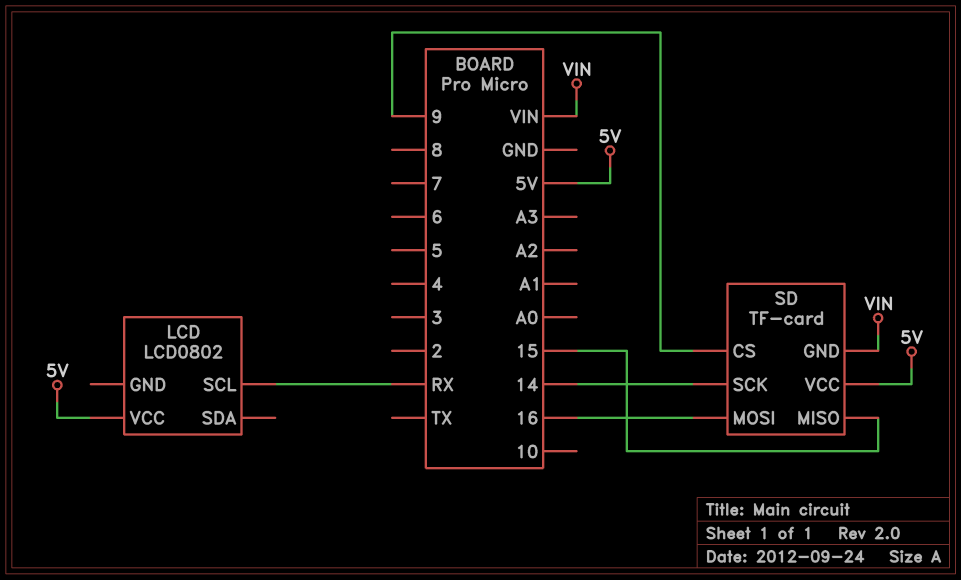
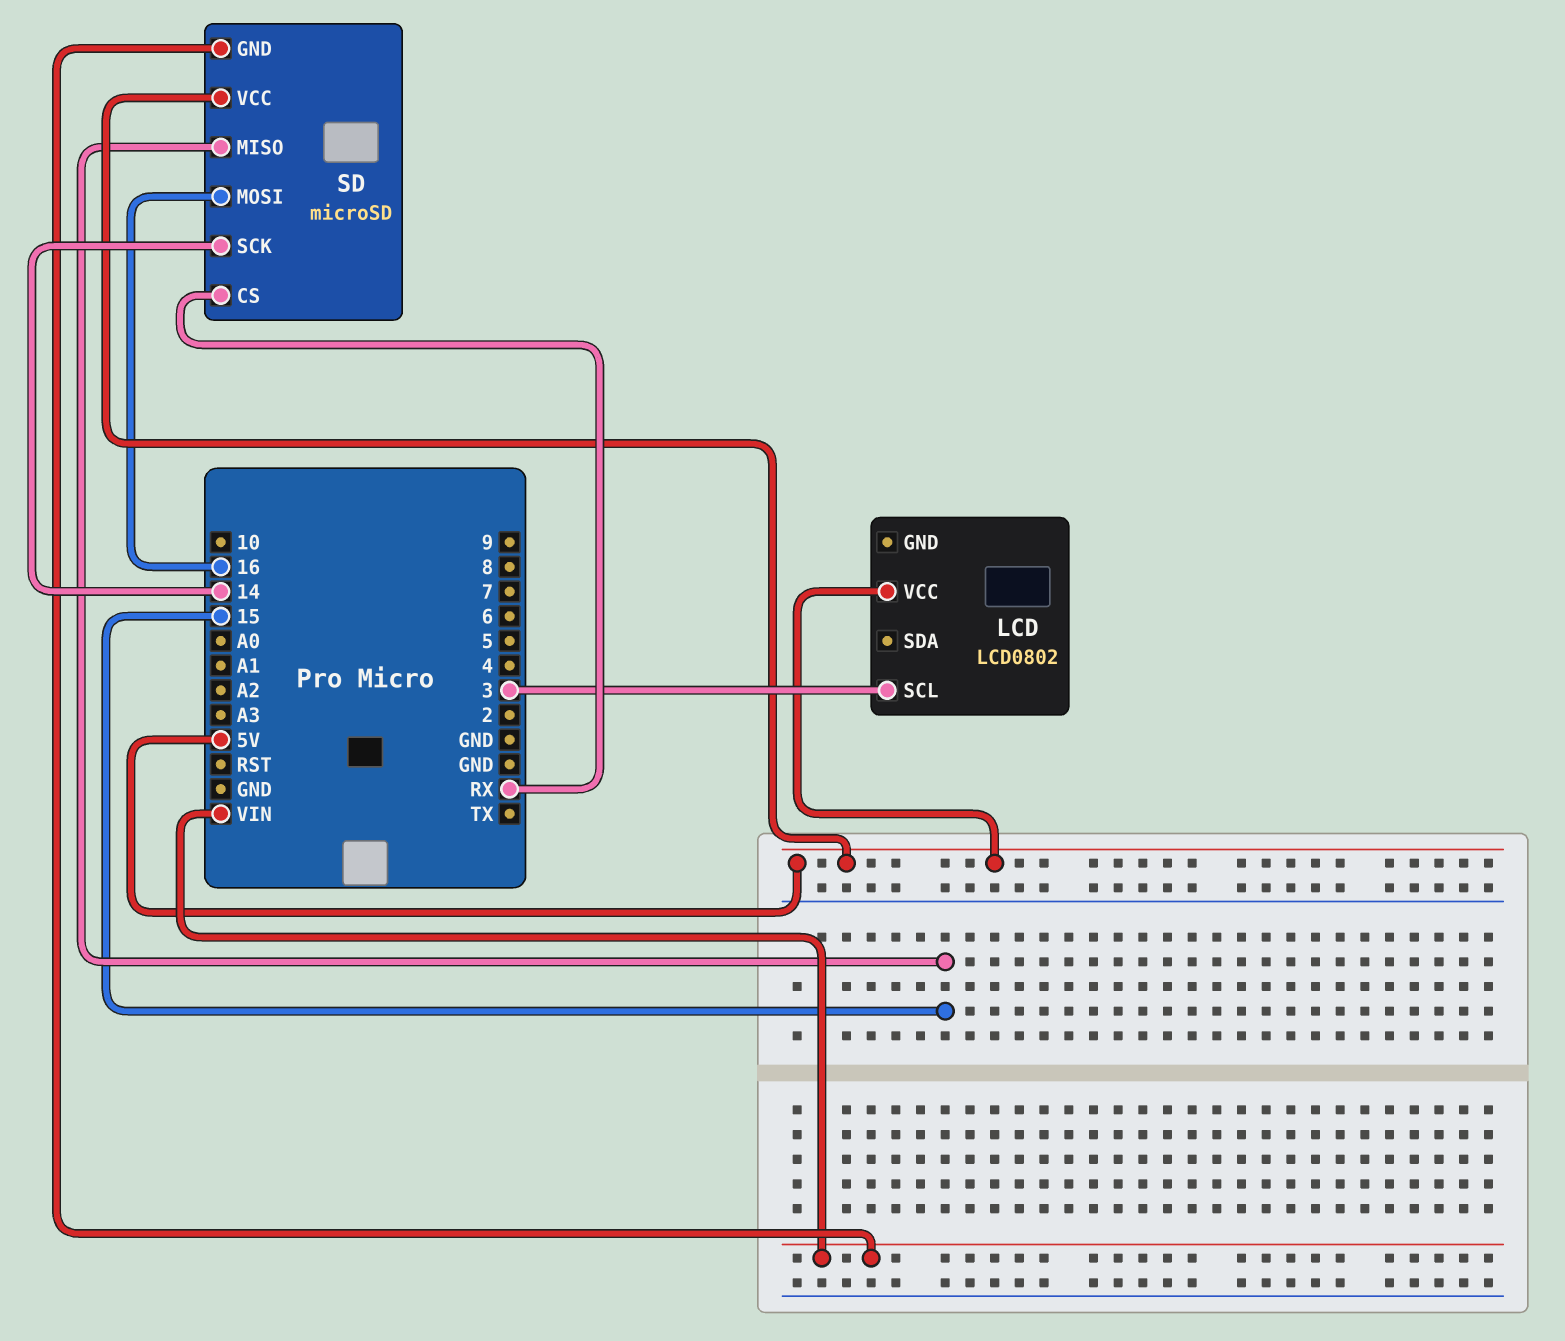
LCD pin SCL: RX -> 3
SD: TF-card -> microSD
SD pin CS: 9 -> RX

